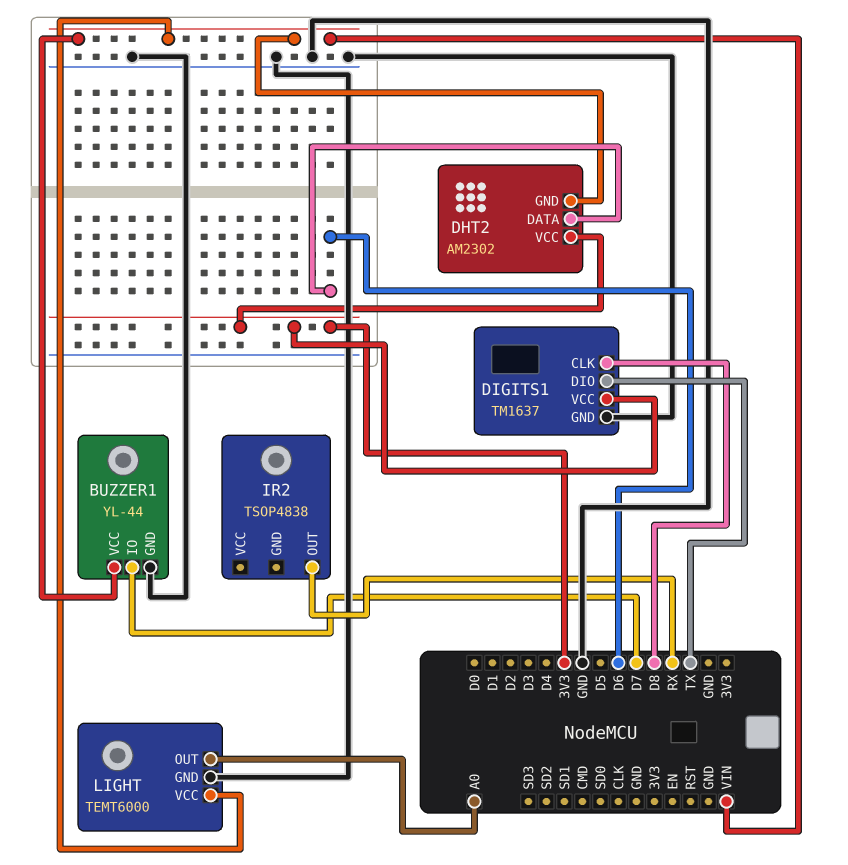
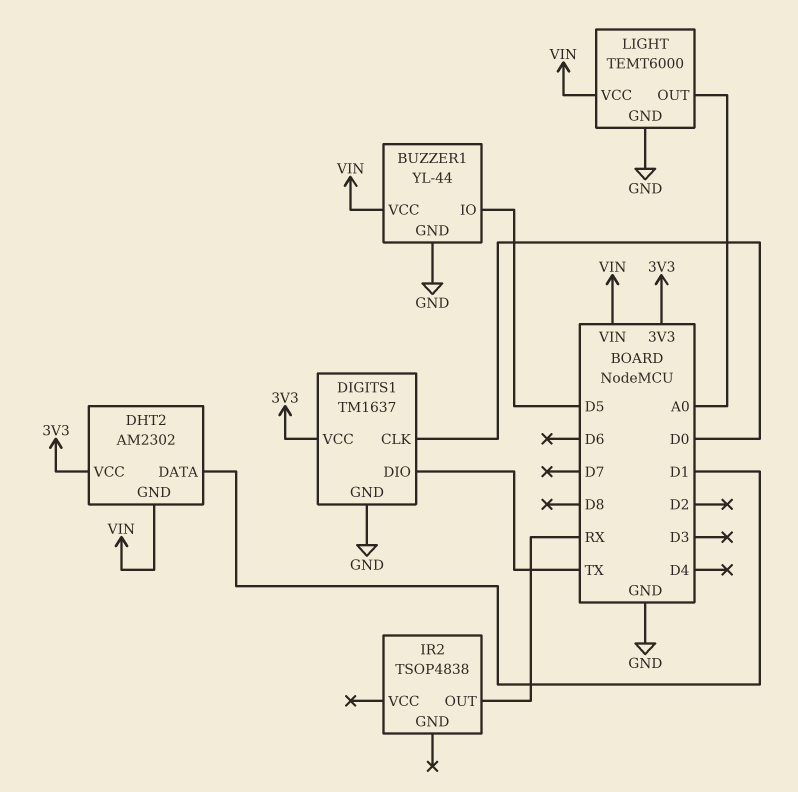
BUZZER1 pin IO: D7 -> D5
DHT2 pin DATA: D6 -> D1
DIGITS1 pin CLK: D8 -> D0

